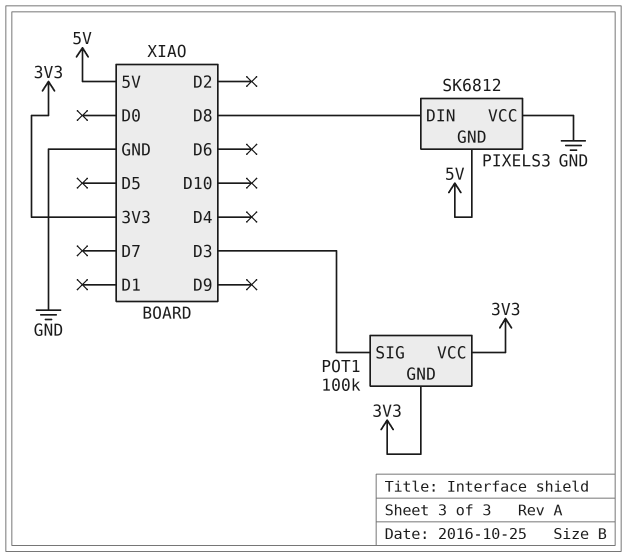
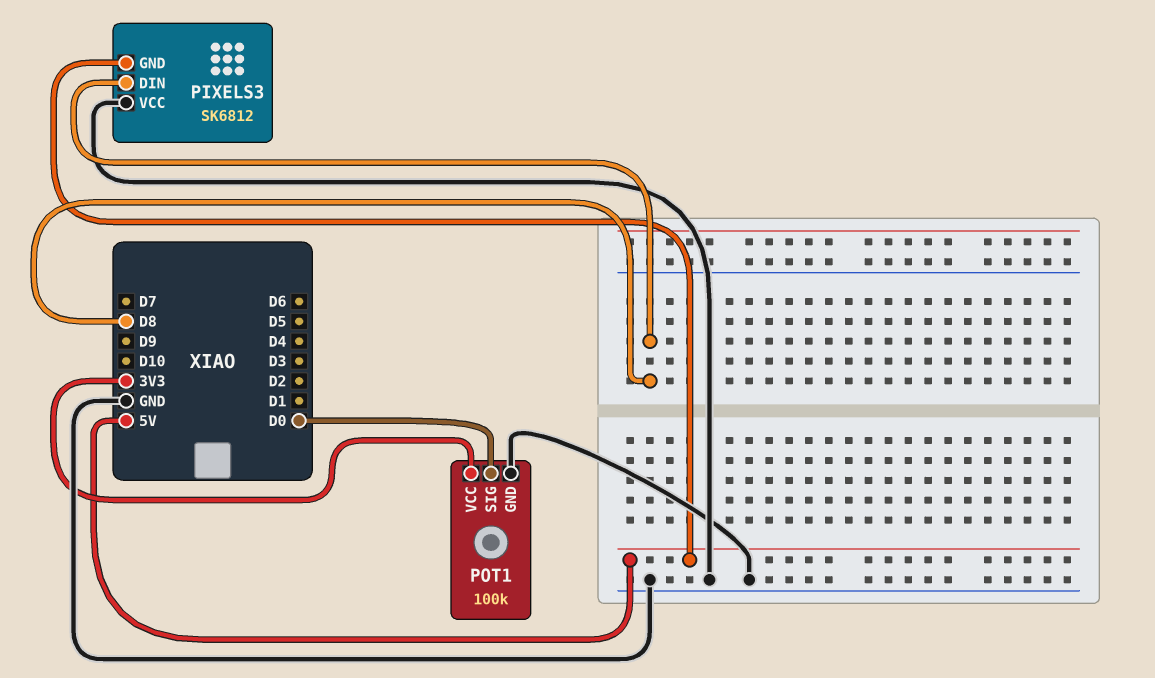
POT1 pin GND: 3V3 -> GND
POT1 pin SIG: D3 -> D0

